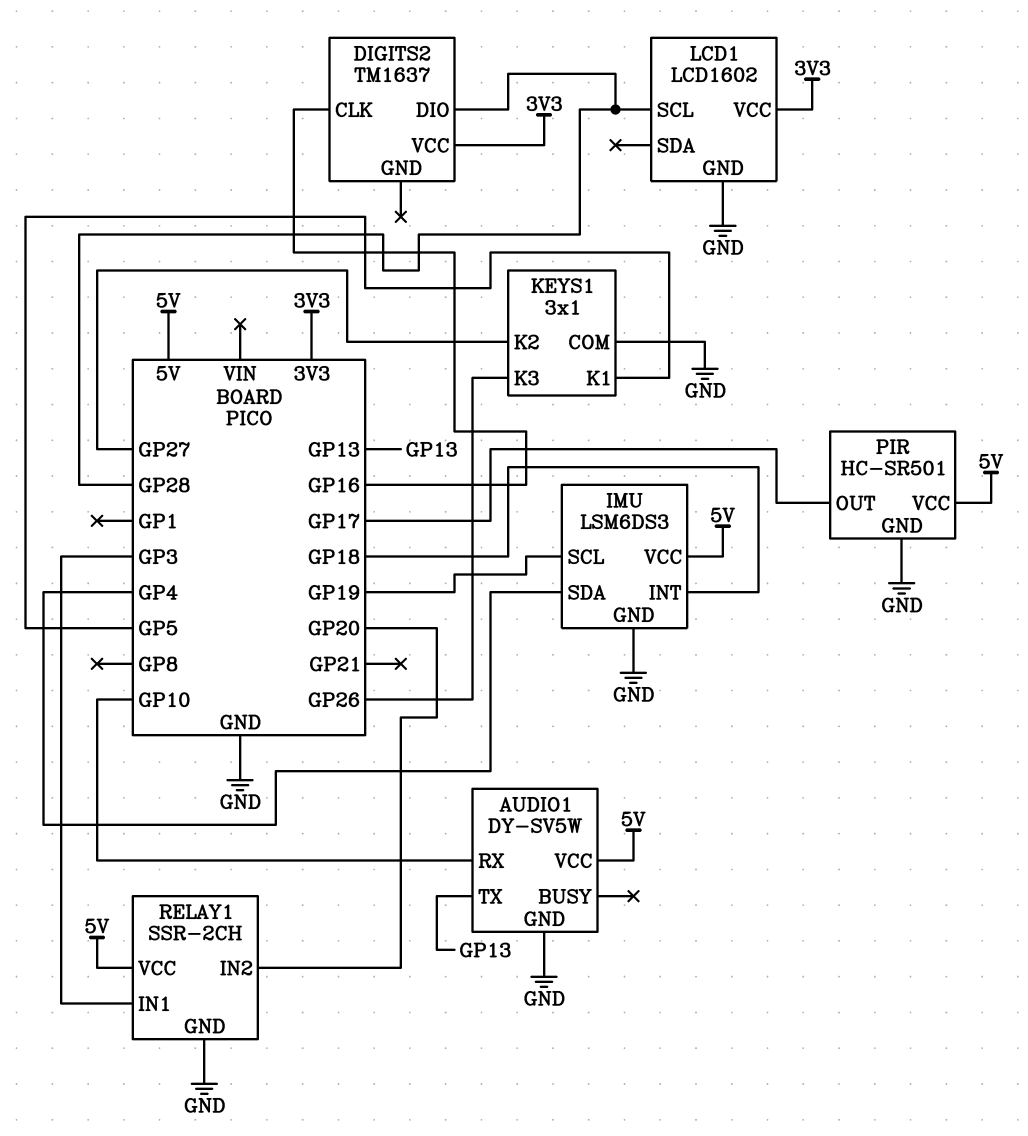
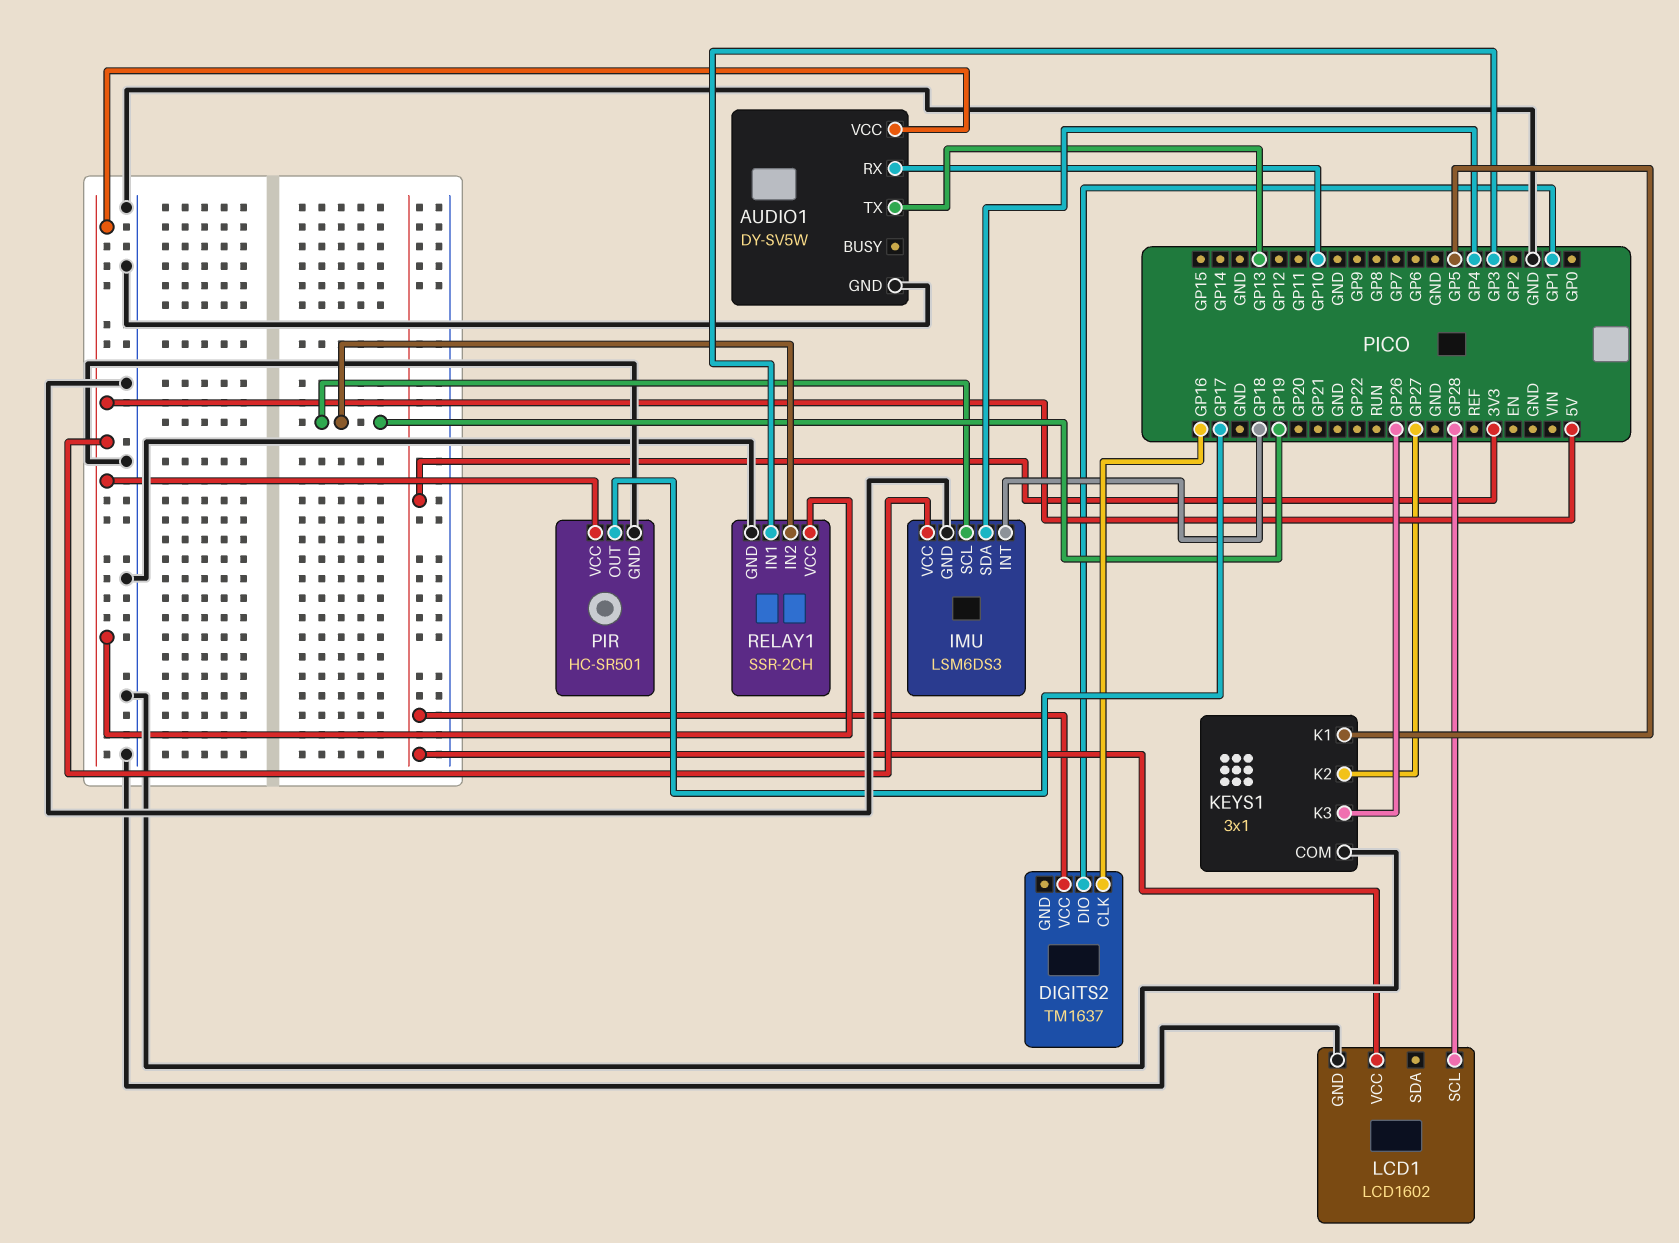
DIGITS2 pin DIO: GP28 -> GP1
RELAY1 pin IN2: GP20 -> GP19

